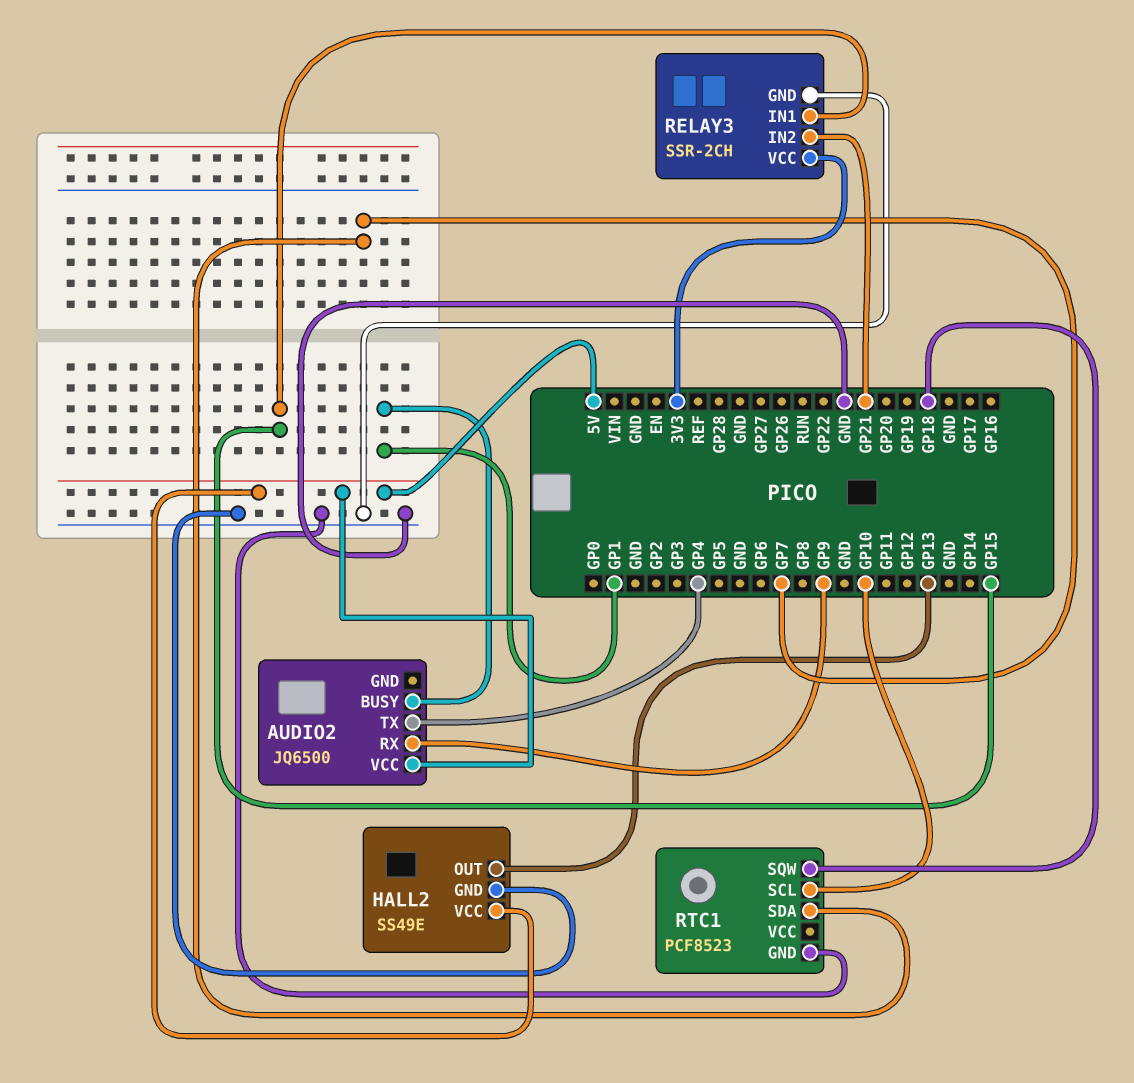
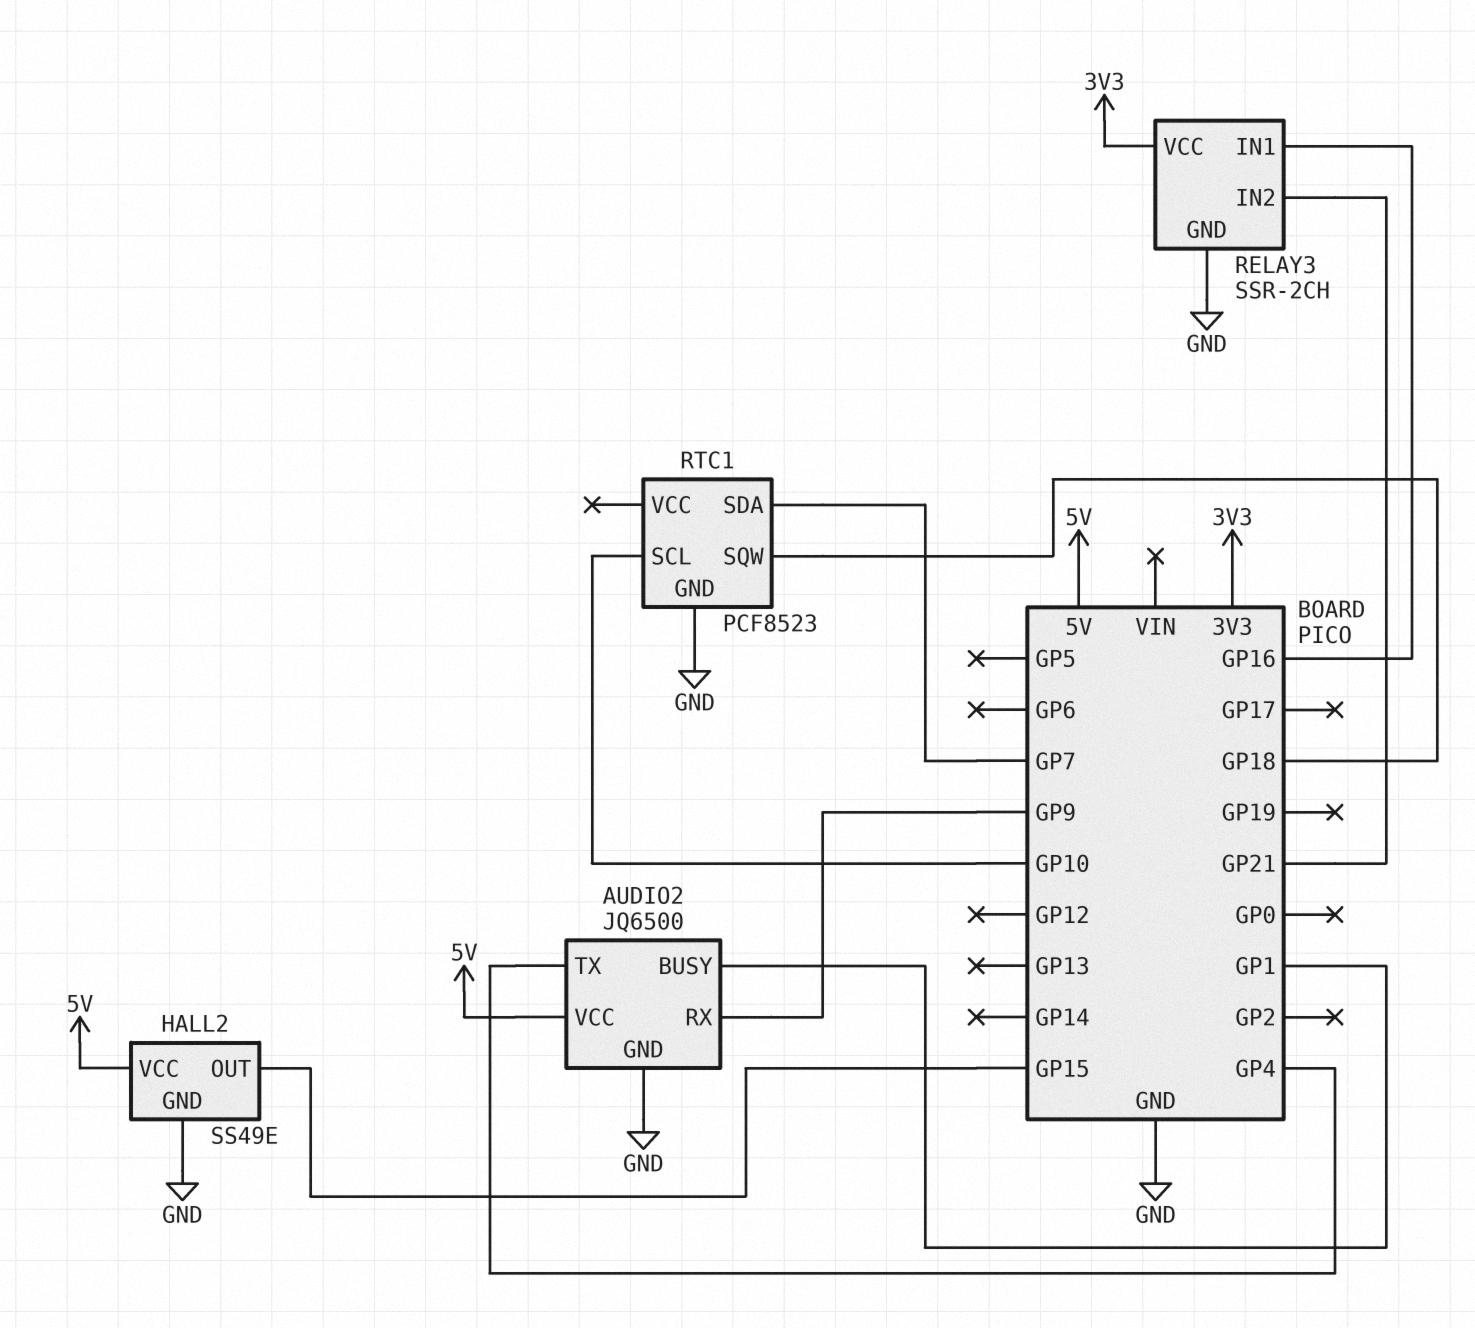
AUDIO2 pin GND: none -> GND
HALL2 pin OUT: GP13 -> GP15
RELAY3 pin IN1: GP15 -> GP16

